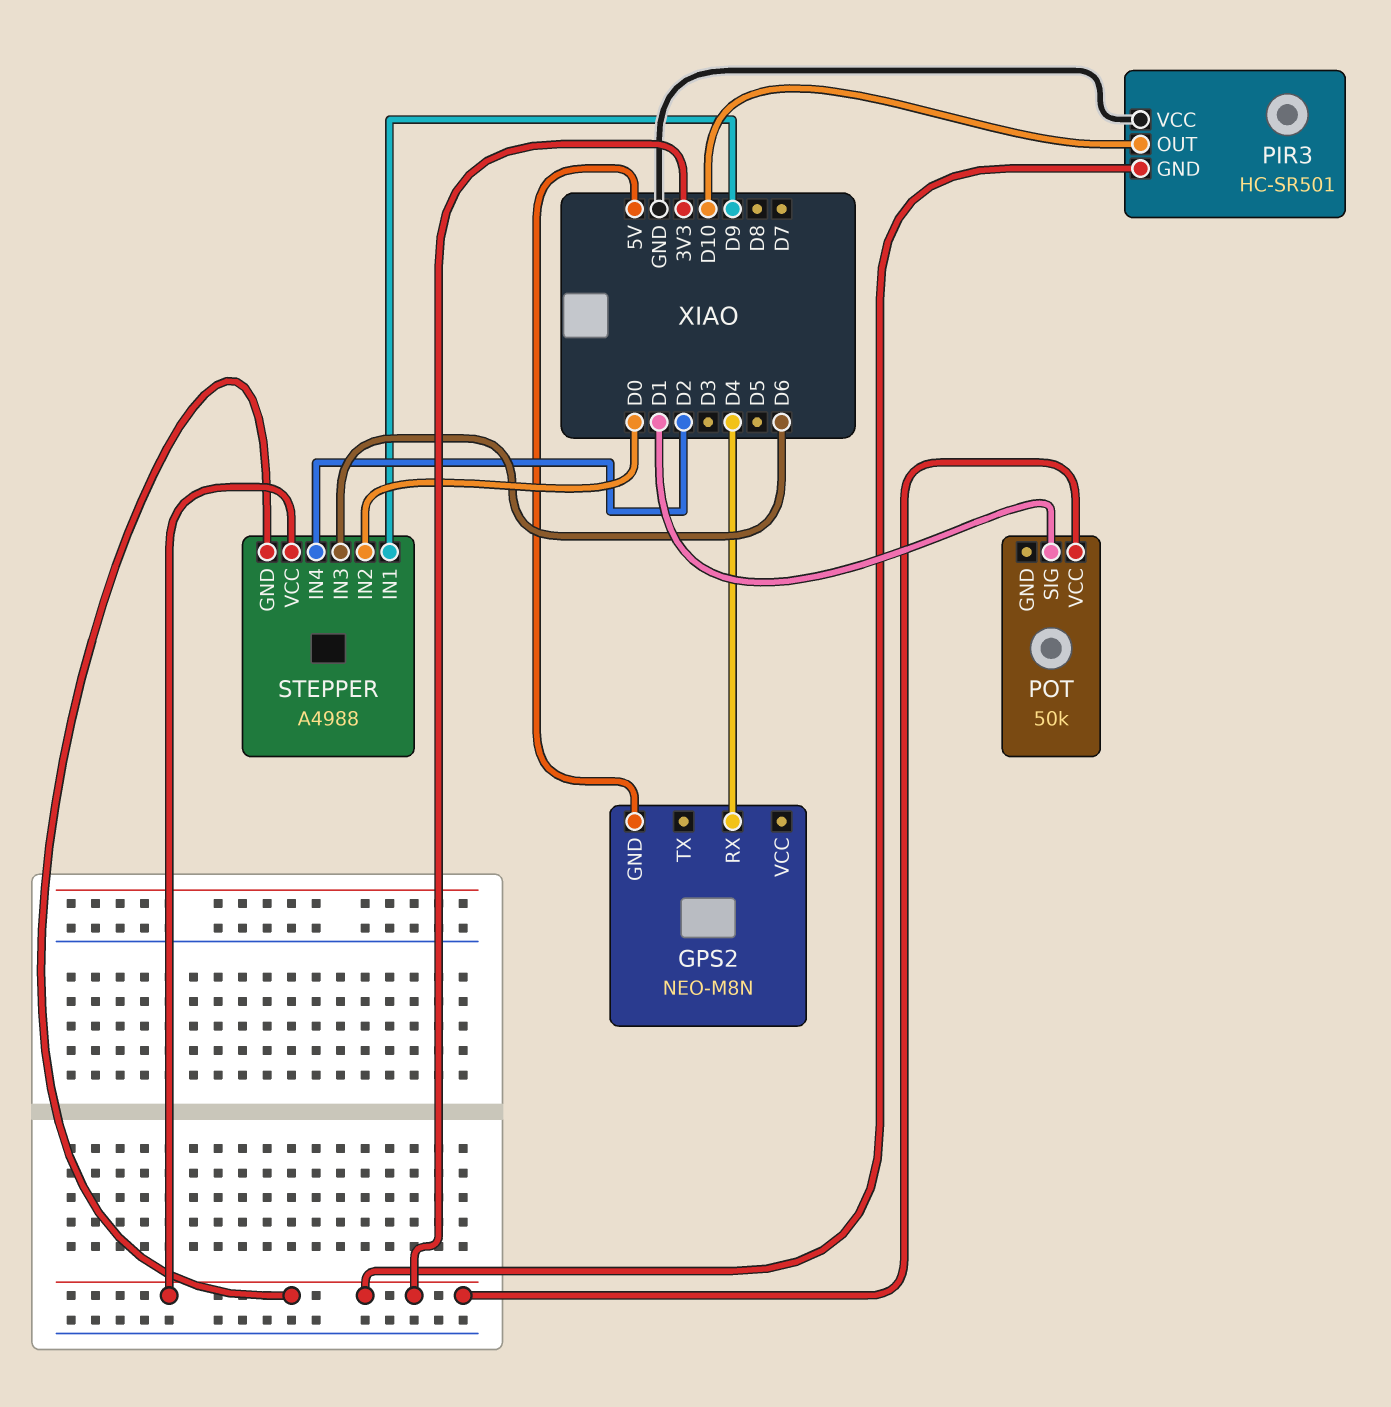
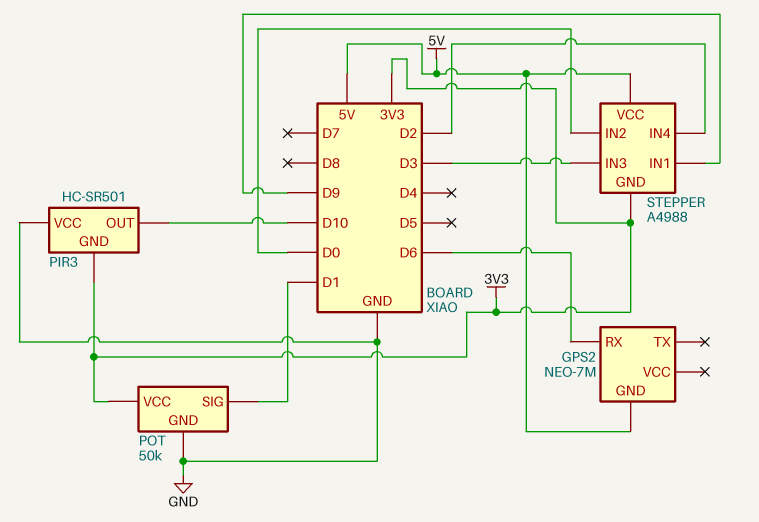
GPS2: NEO-M8N -> NEO-7M
GPS2 pin RX: D4 -> D6
POT pin GND: none -> GND
STEPPER pin IN3: D6 -> D3
STEPPER pin VCC: 3V3 -> 5V

